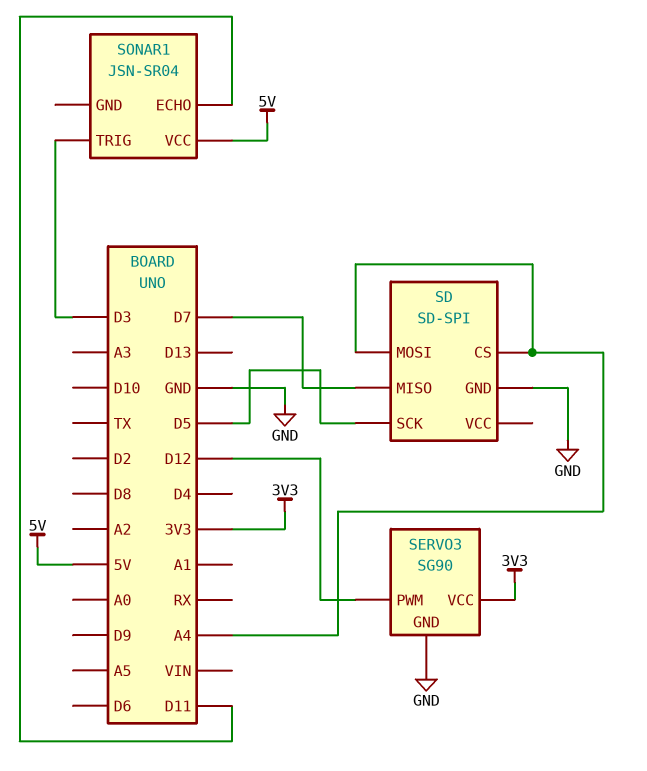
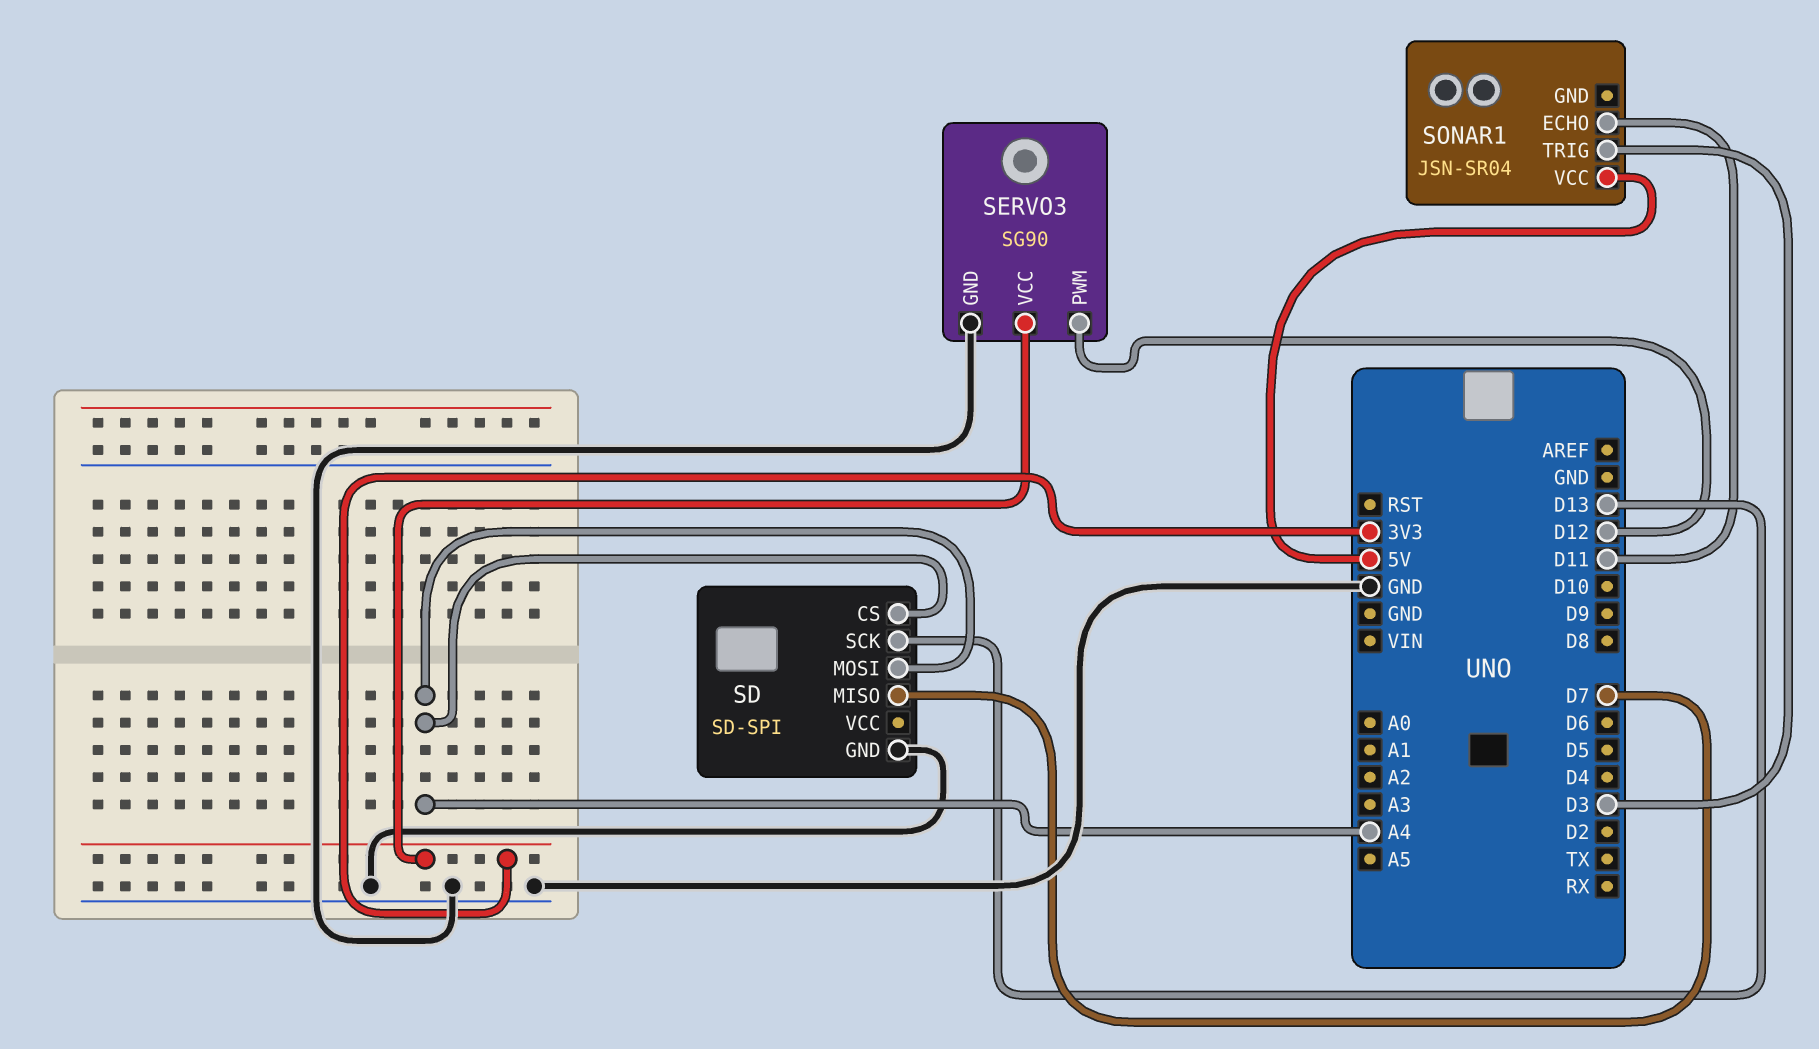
SD pin SCK: D5 -> D13

